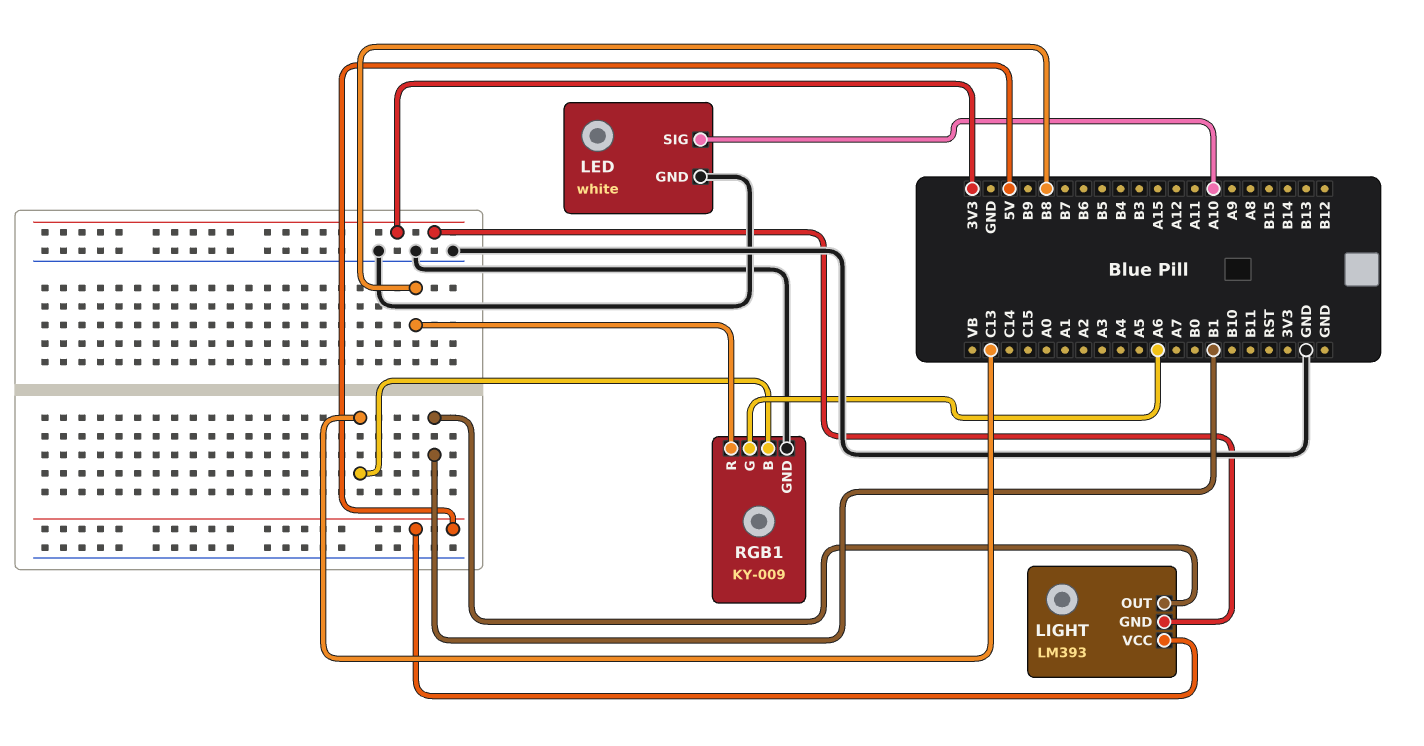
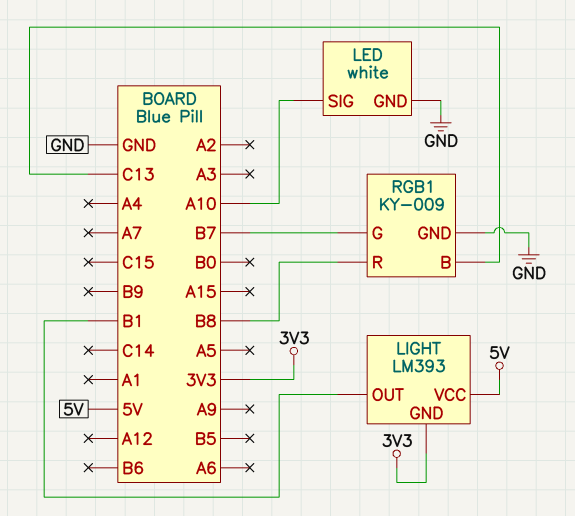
RGB1 pin G: A6 -> B7

